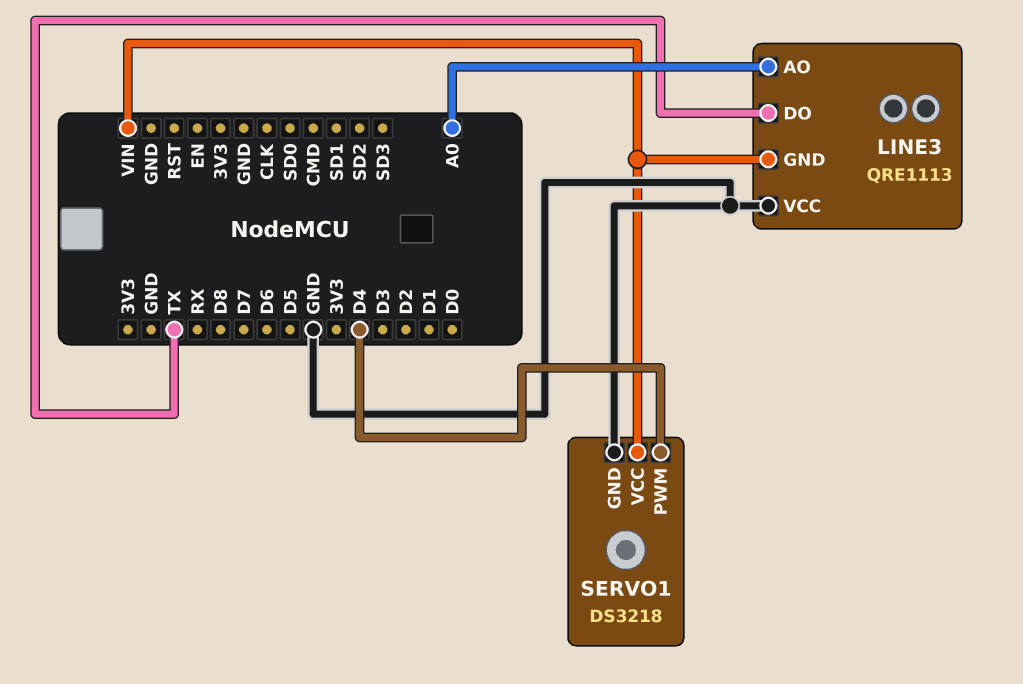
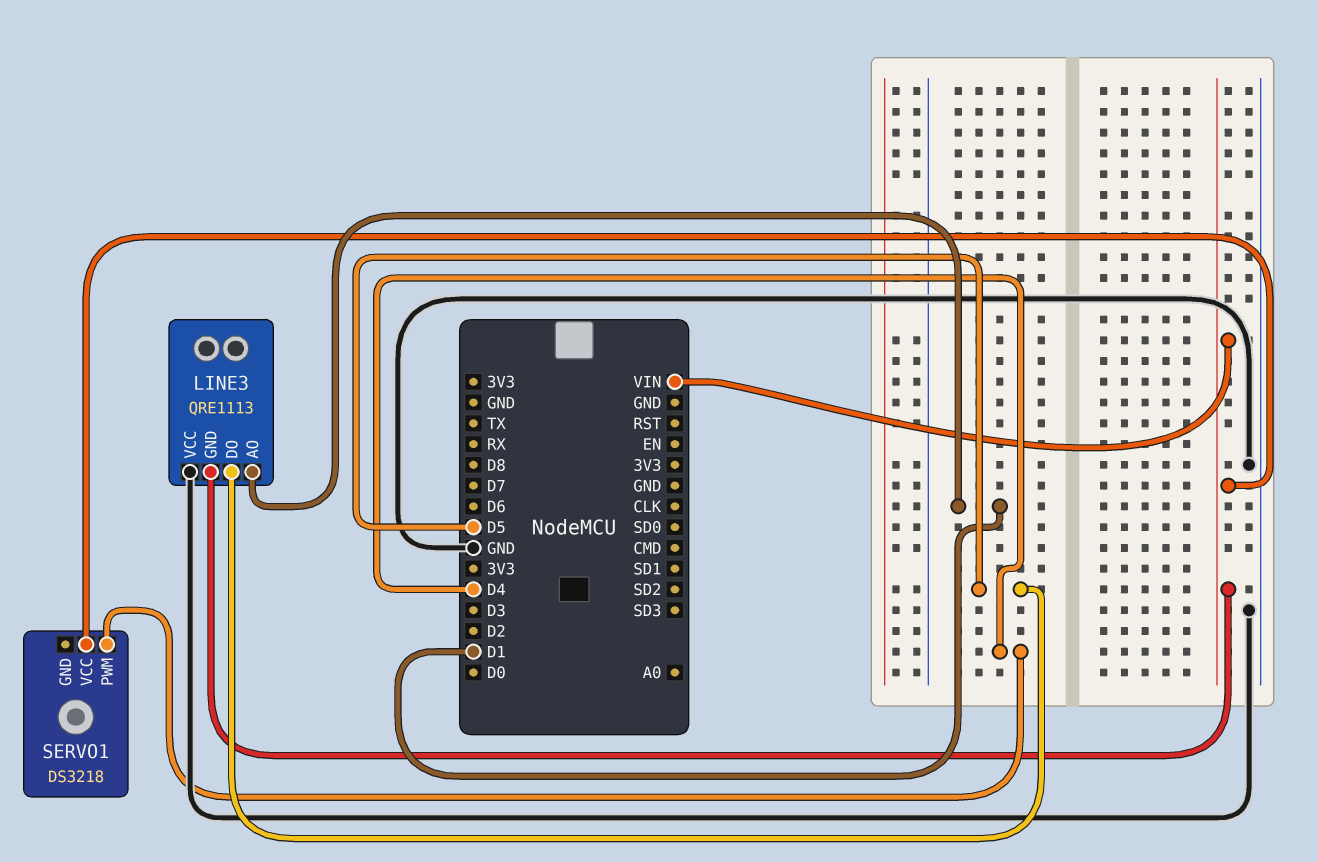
LINE3 pin AO: A0 -> D1
LINE3 pin DO: TX -> D5
SERVO1 pin GND: GND -> none

